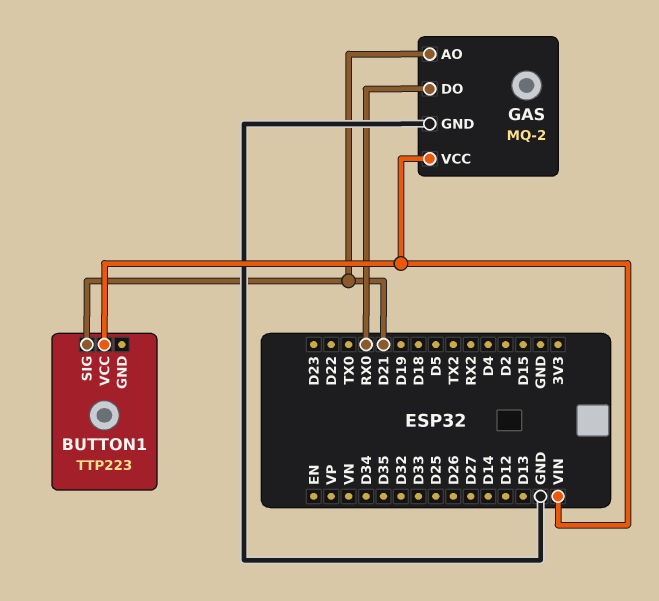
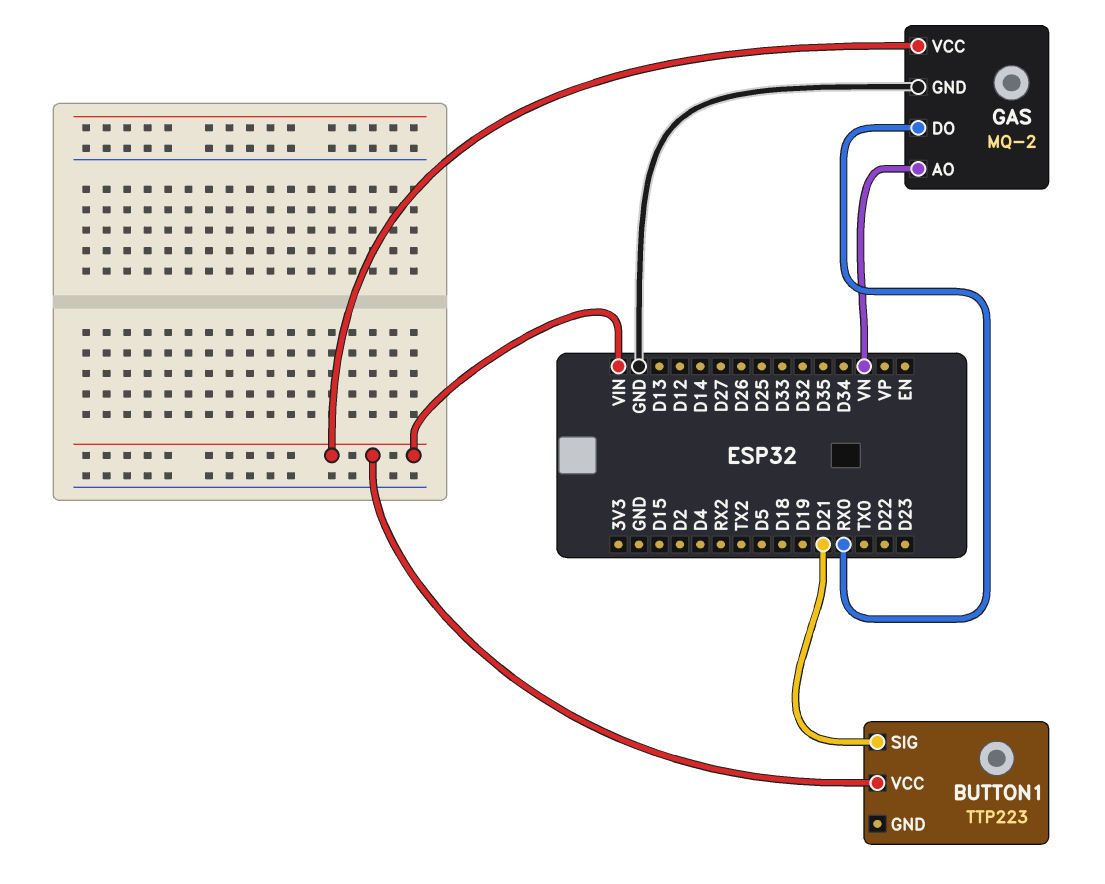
GAS pin AO: D21 -> VN

